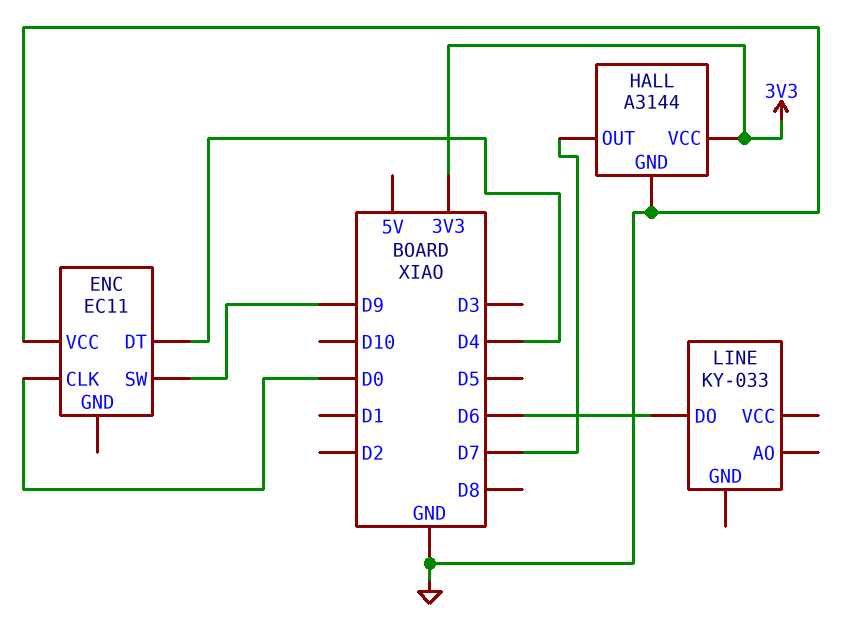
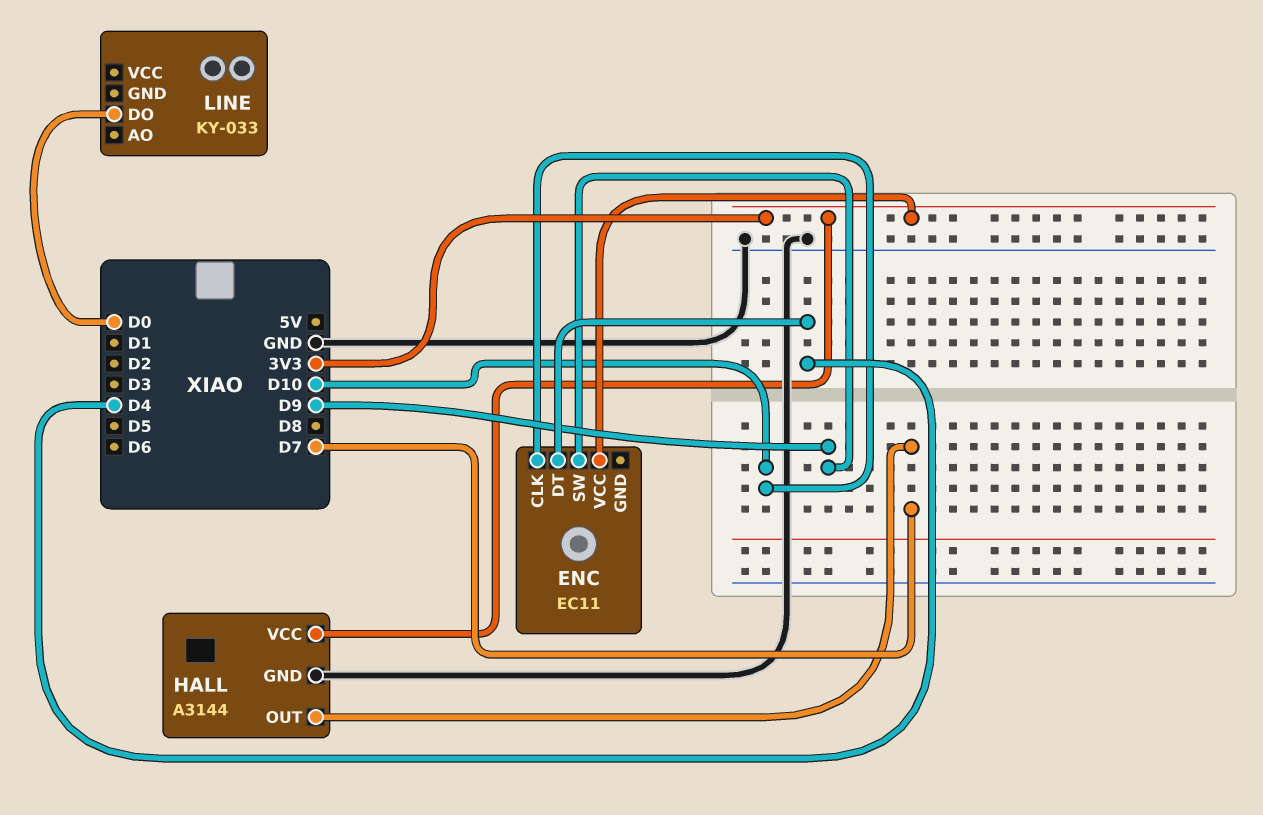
ENC pin CLK: D0 -> D10
ENC pin VCC: GND -> 3V3
LINE pin DO: D6 -> D0

